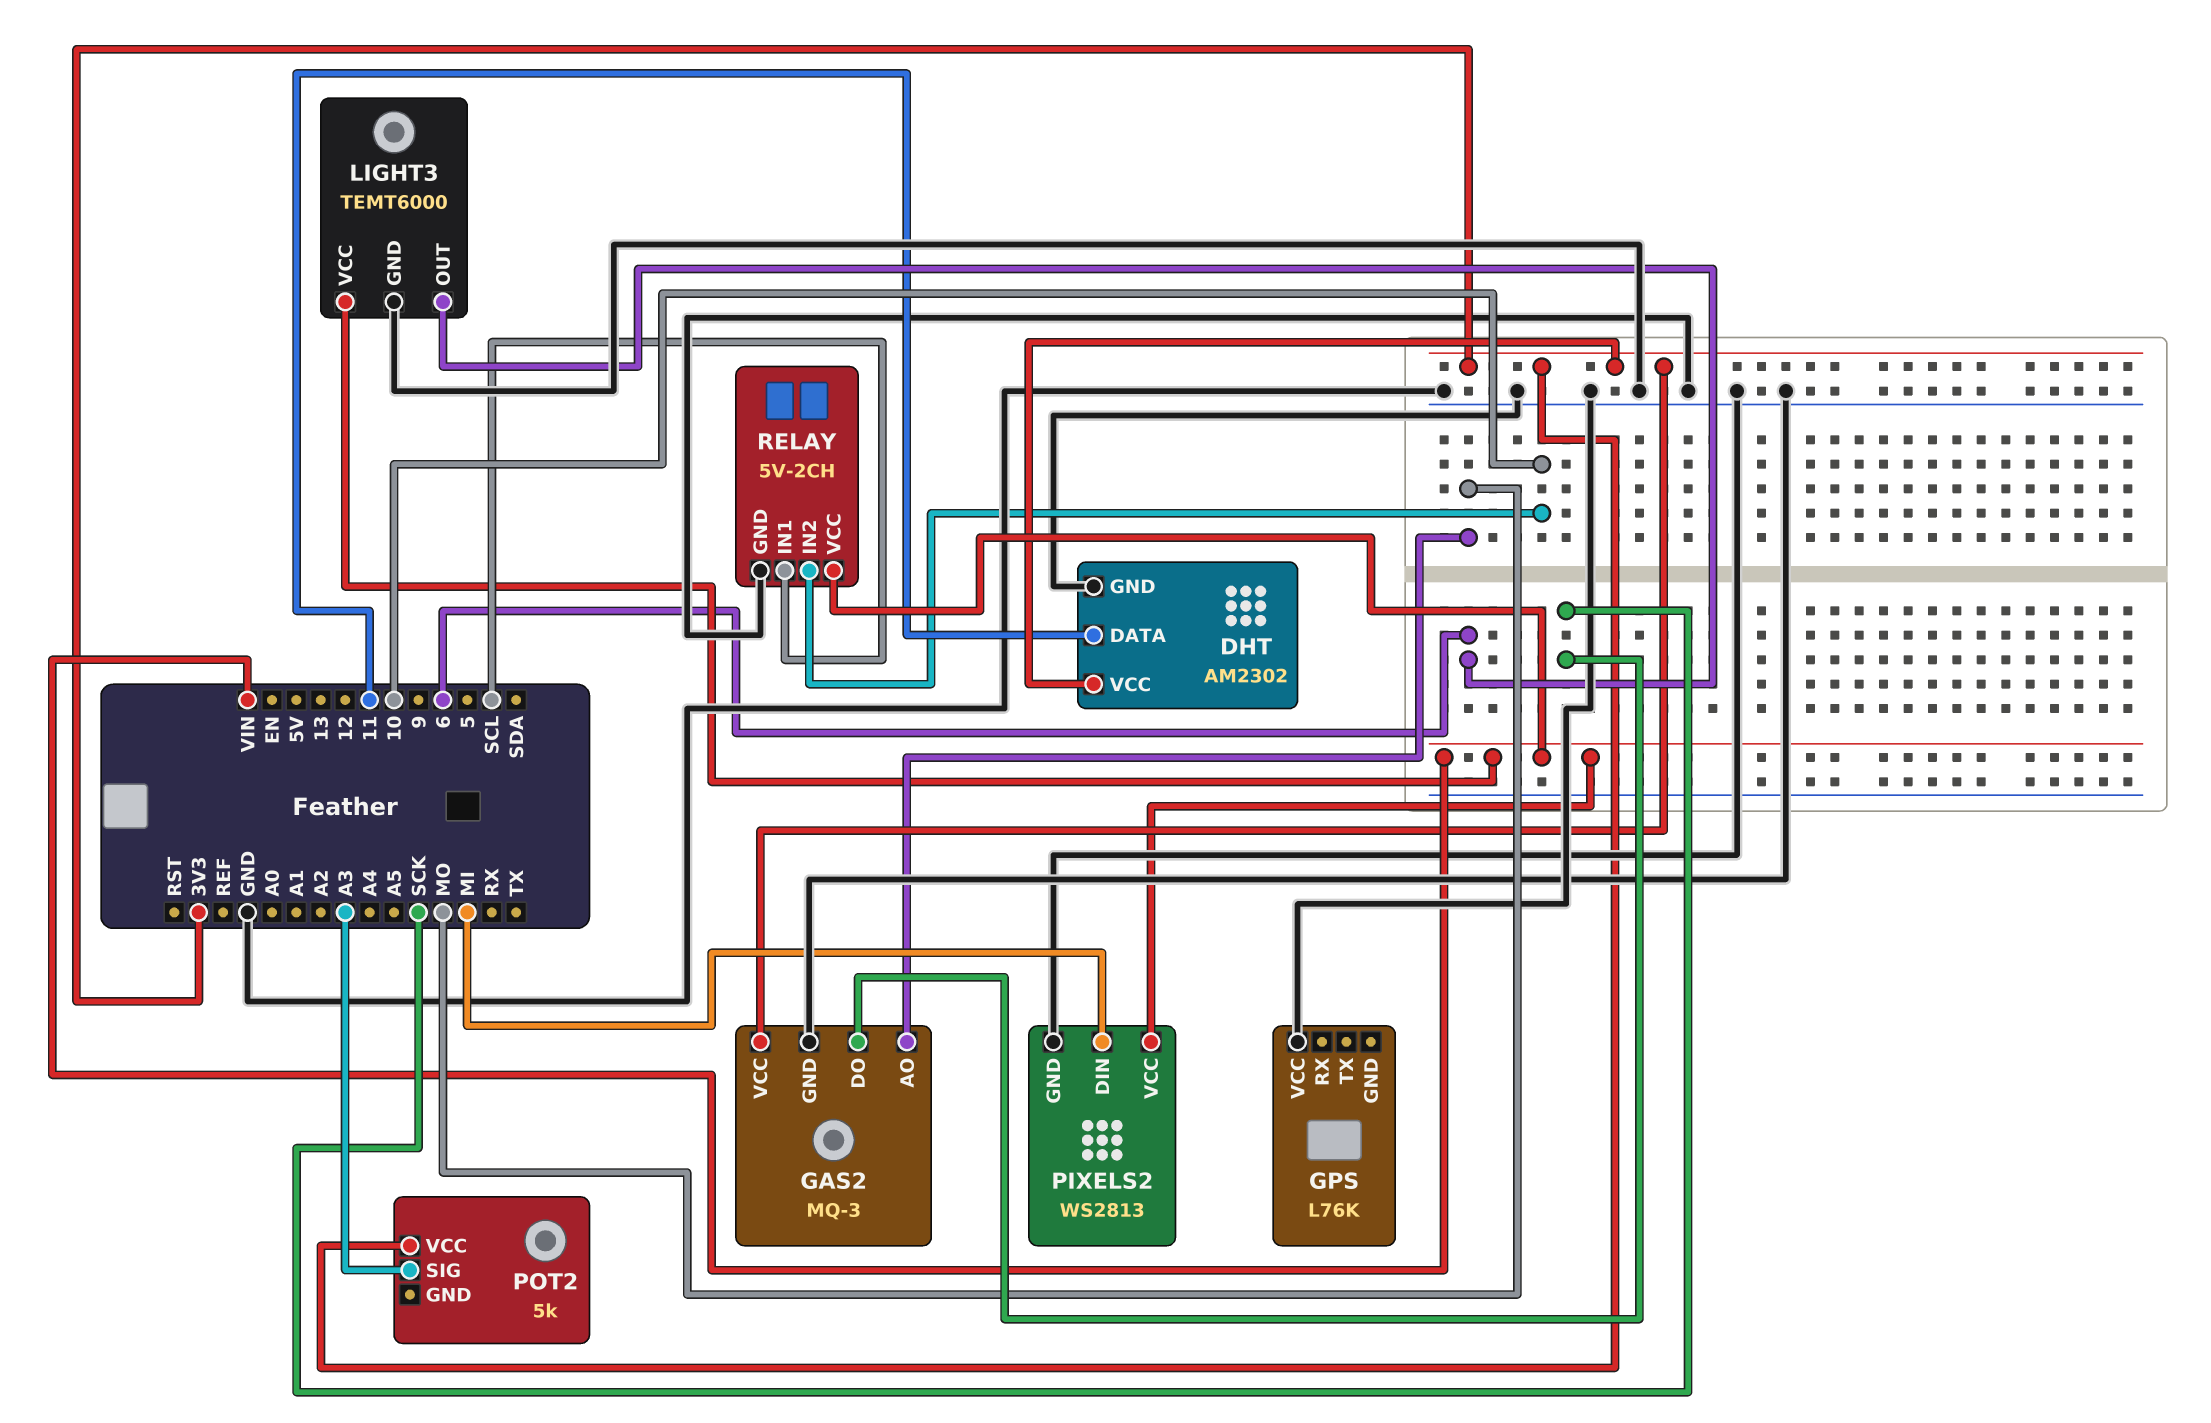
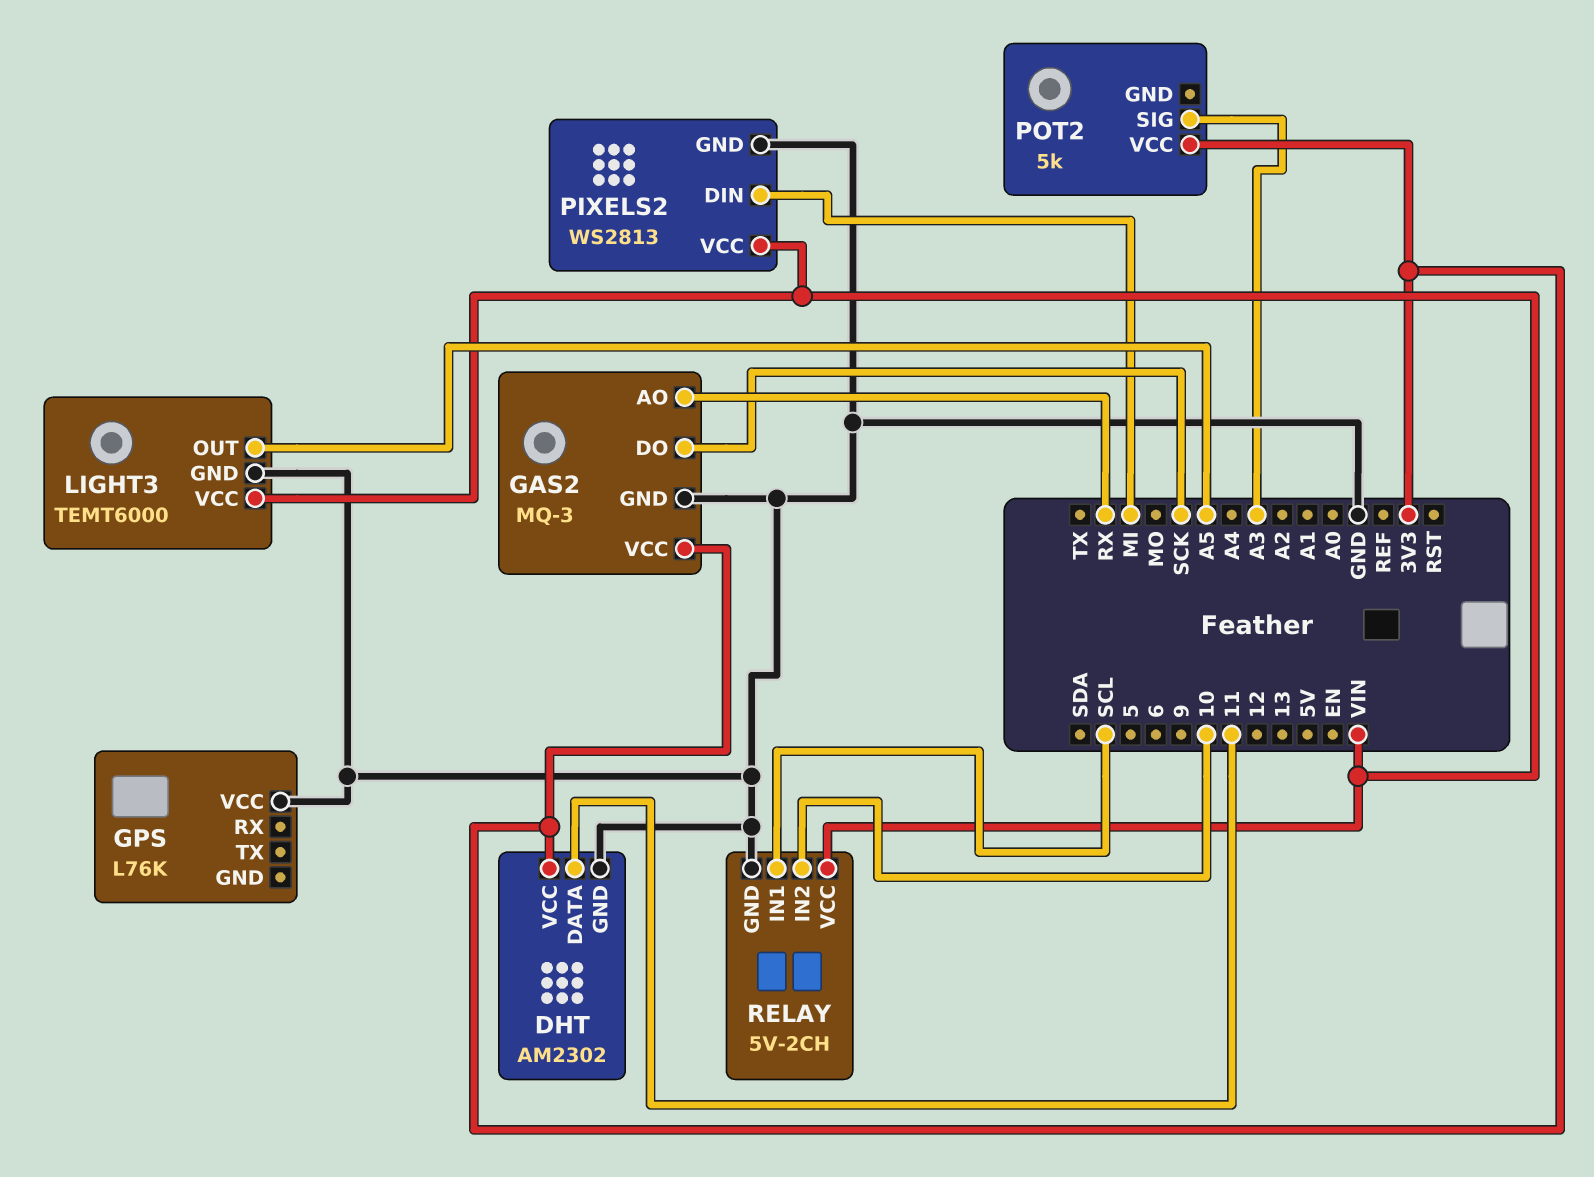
GAS2 pin AO: MO -> RX
LIGHT3 pin OUT: 6 -> A5

